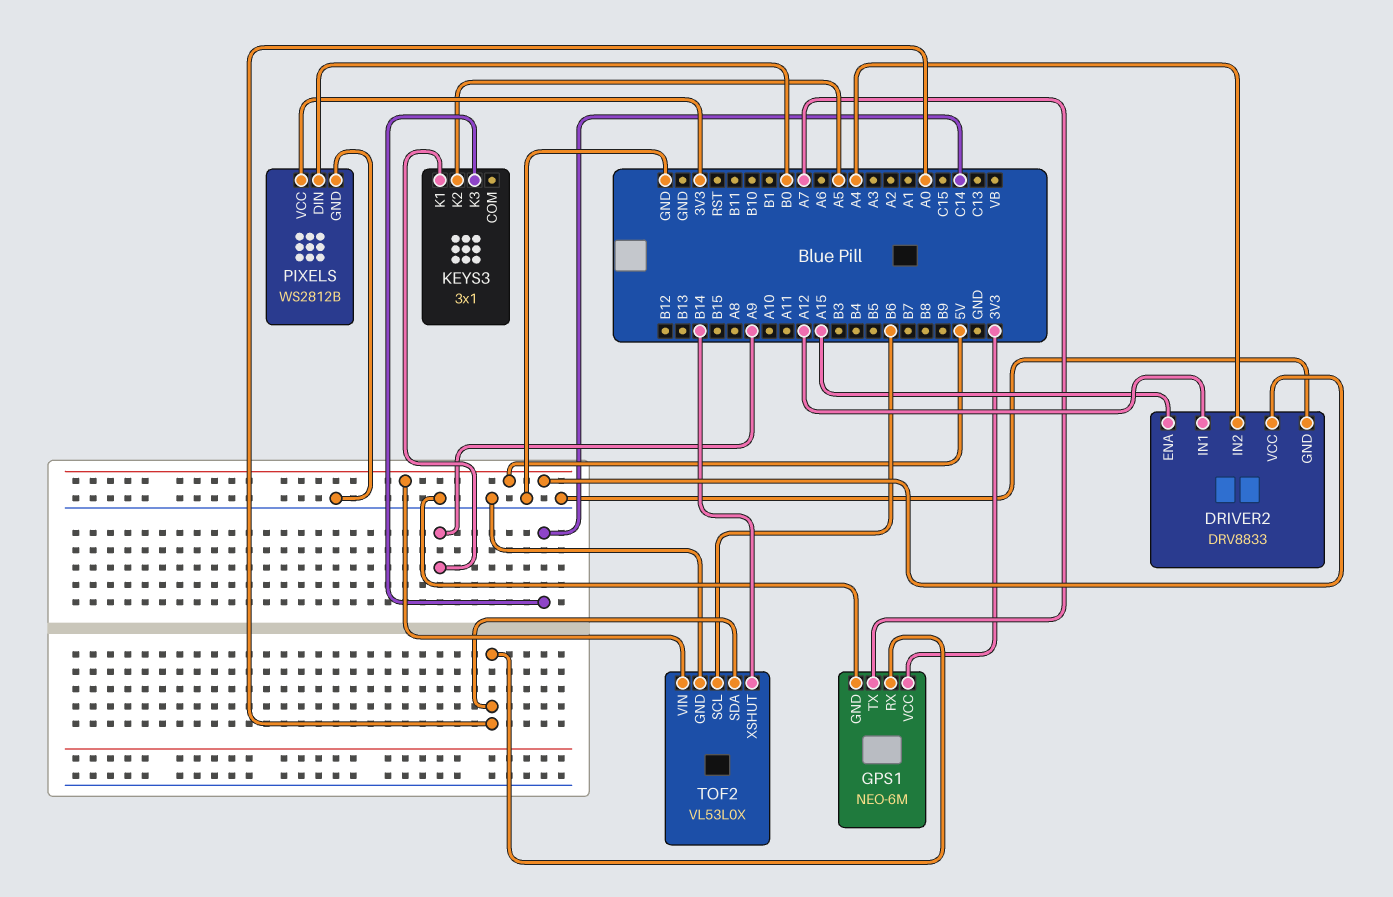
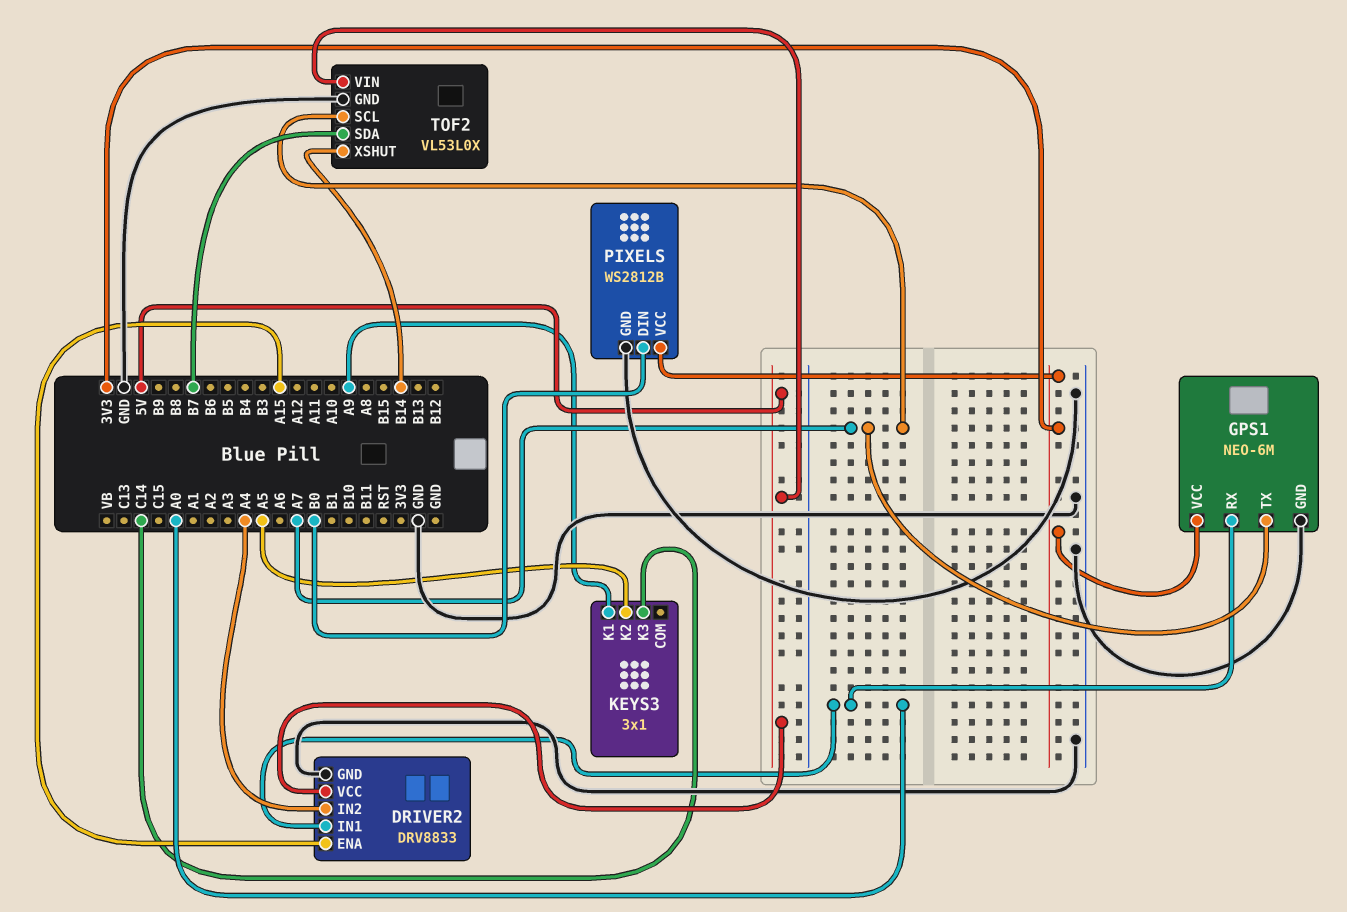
DRIVER2 pin IN1: A12 -> A0
TOF2 pin SCL: B6 -> A7
TOF2 pin SDA: A0 -> B7

